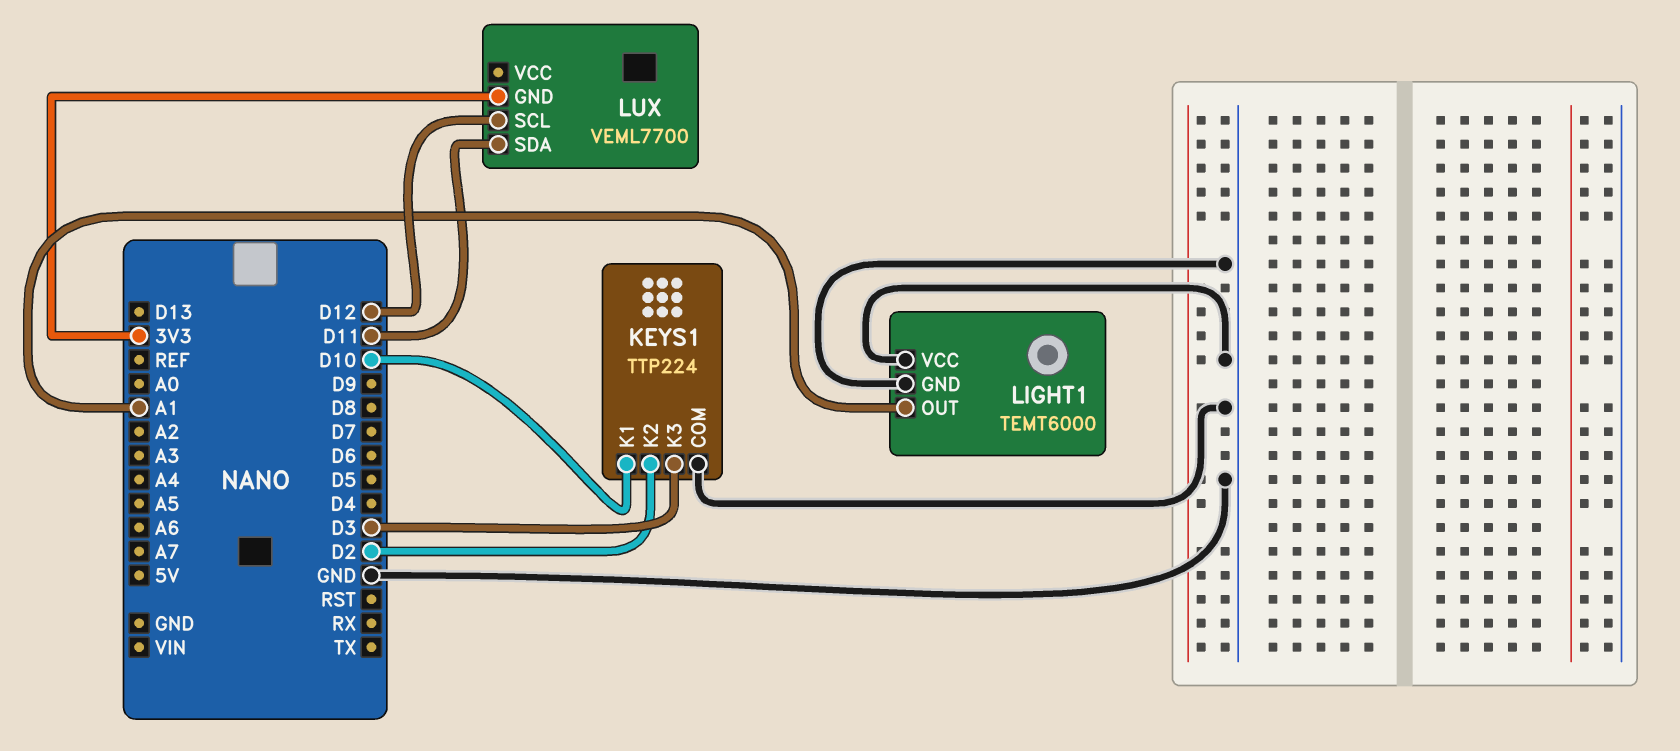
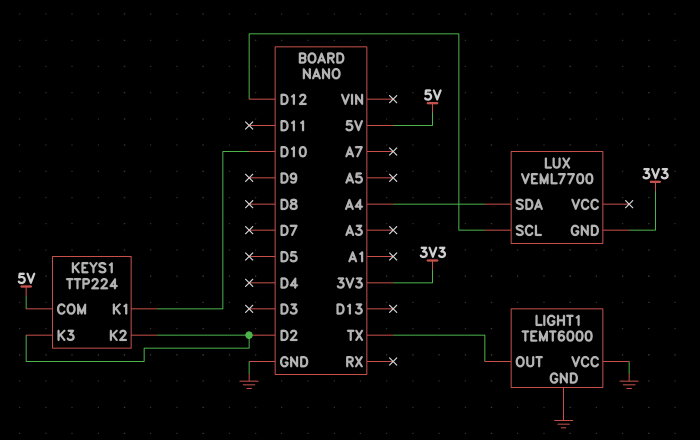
KEYS1 pin COM: GND -> 5V
KEYS1 pin K3: D3 -> D2
LIGHT1 pin OUT: A1 -> TX
LUX pin SDA: D11 -> A4

